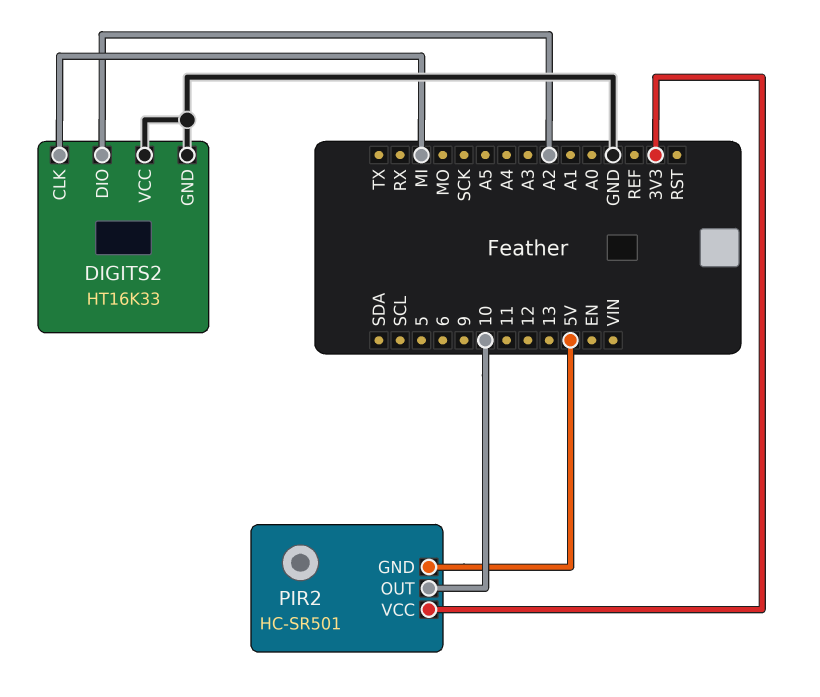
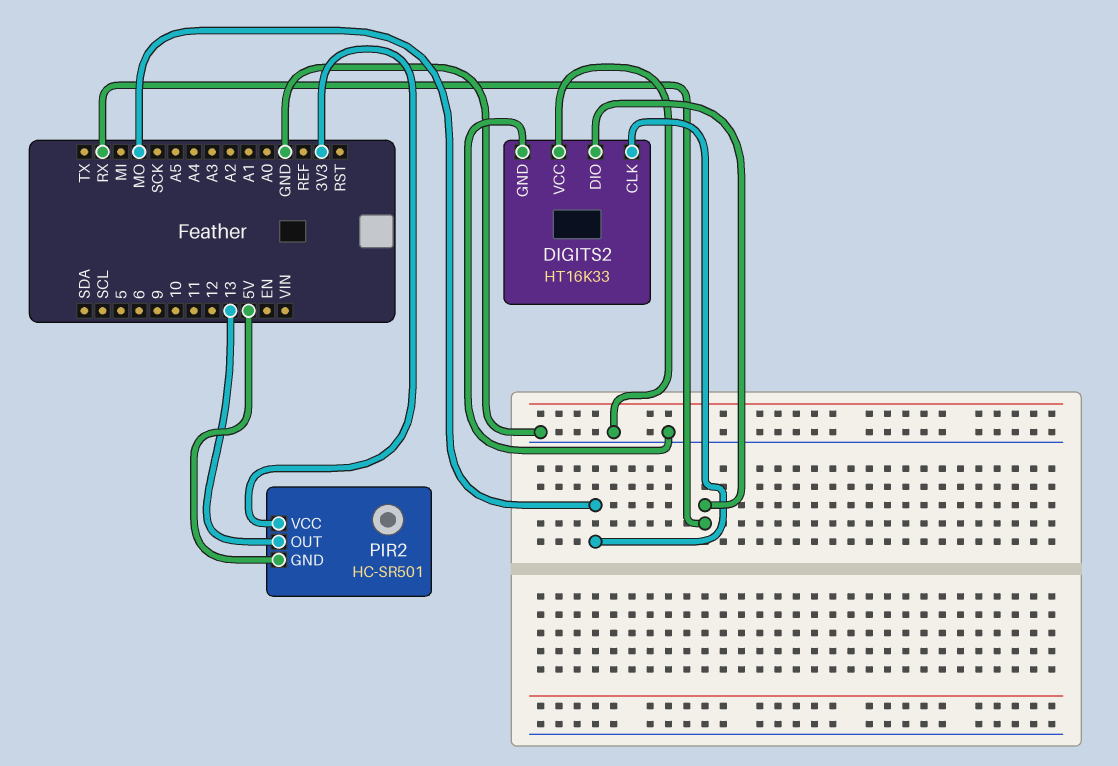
DIGITS2 pin CLK: MI -> MO
DIGITS2 pin DIO: A2 -> RX
PIR2 pin OUT: 10 -> 13

